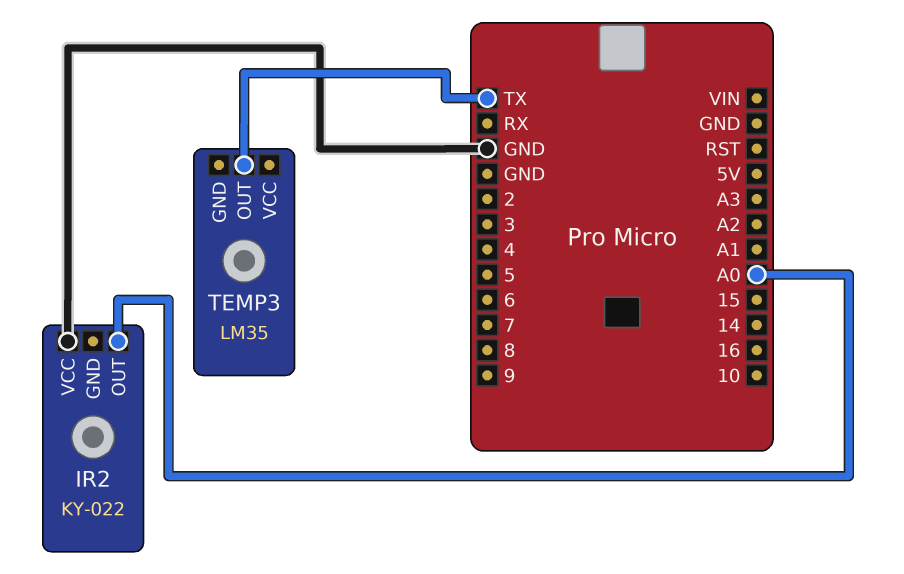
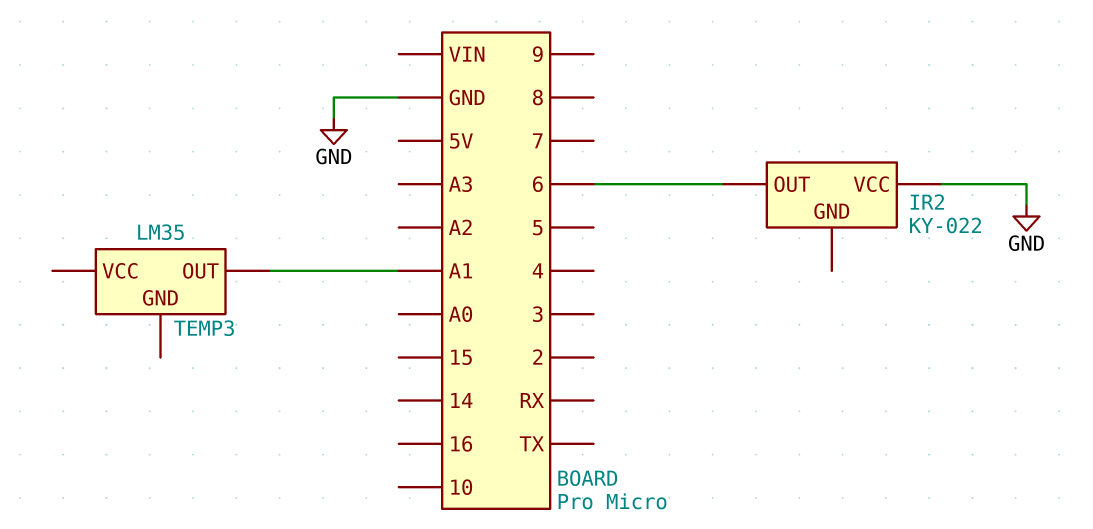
IR2 pin OUT: A0 -> 6
TEMP3 pin OUT: TX -> A1

